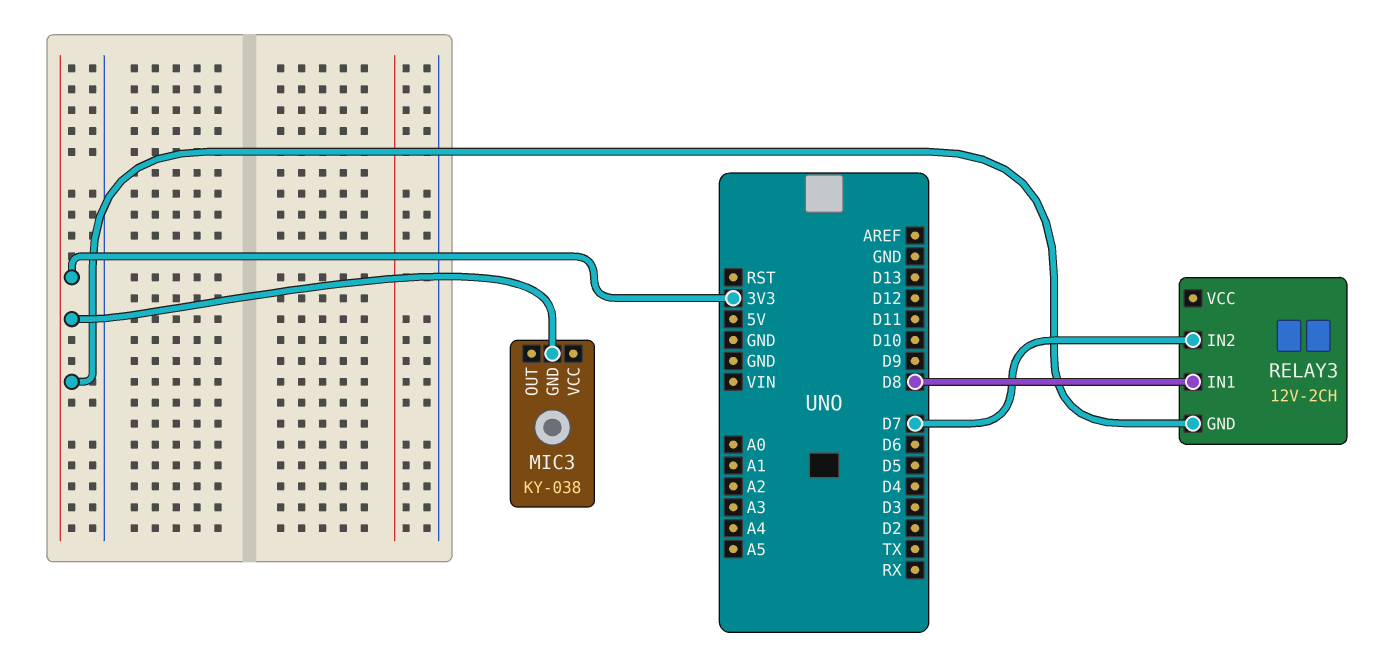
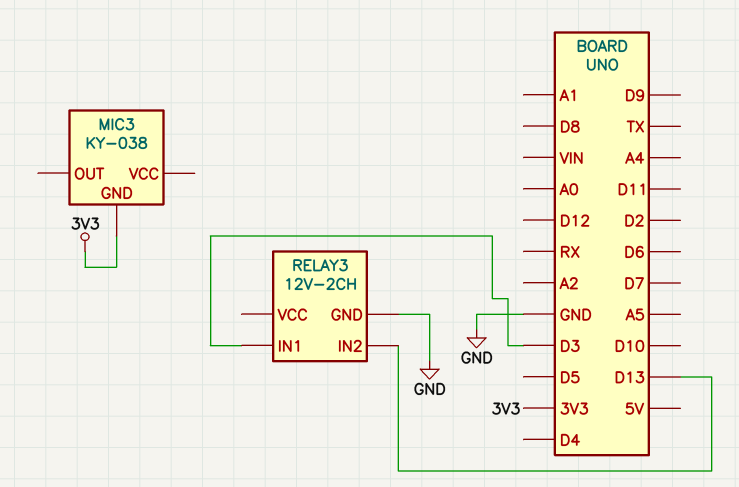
RELAY3 pin GND: 3V3 -> GND
RELAY3 pin IN1: D8 -> D3
RELAY3 pin IN2: D7 -> D13

